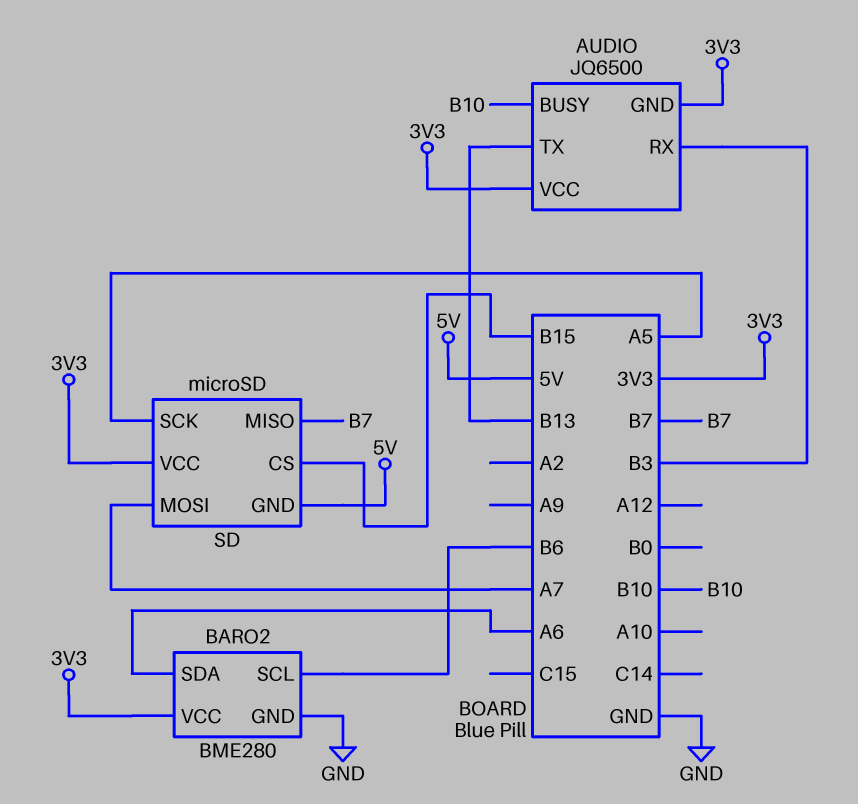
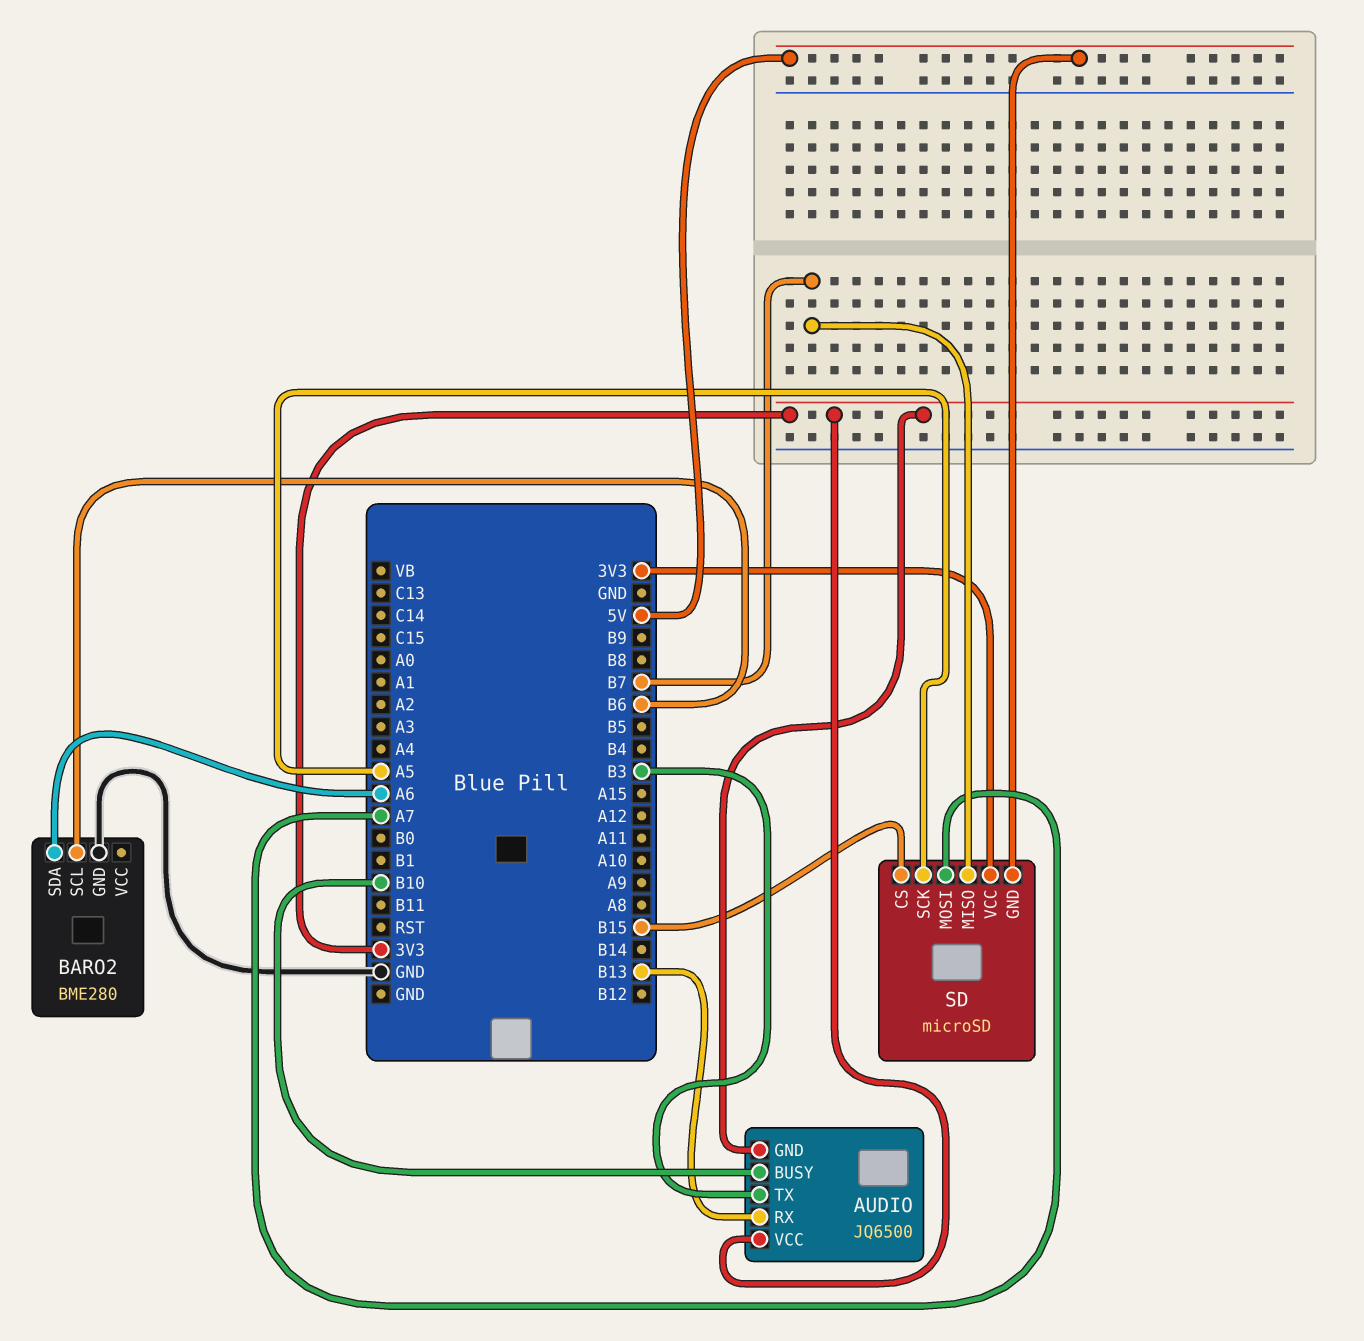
AUDIO pin RX: B3 -> B13
AUDIO pin TX: B13 -> B3
BARO2 pin VCC: 3V3 -> none

